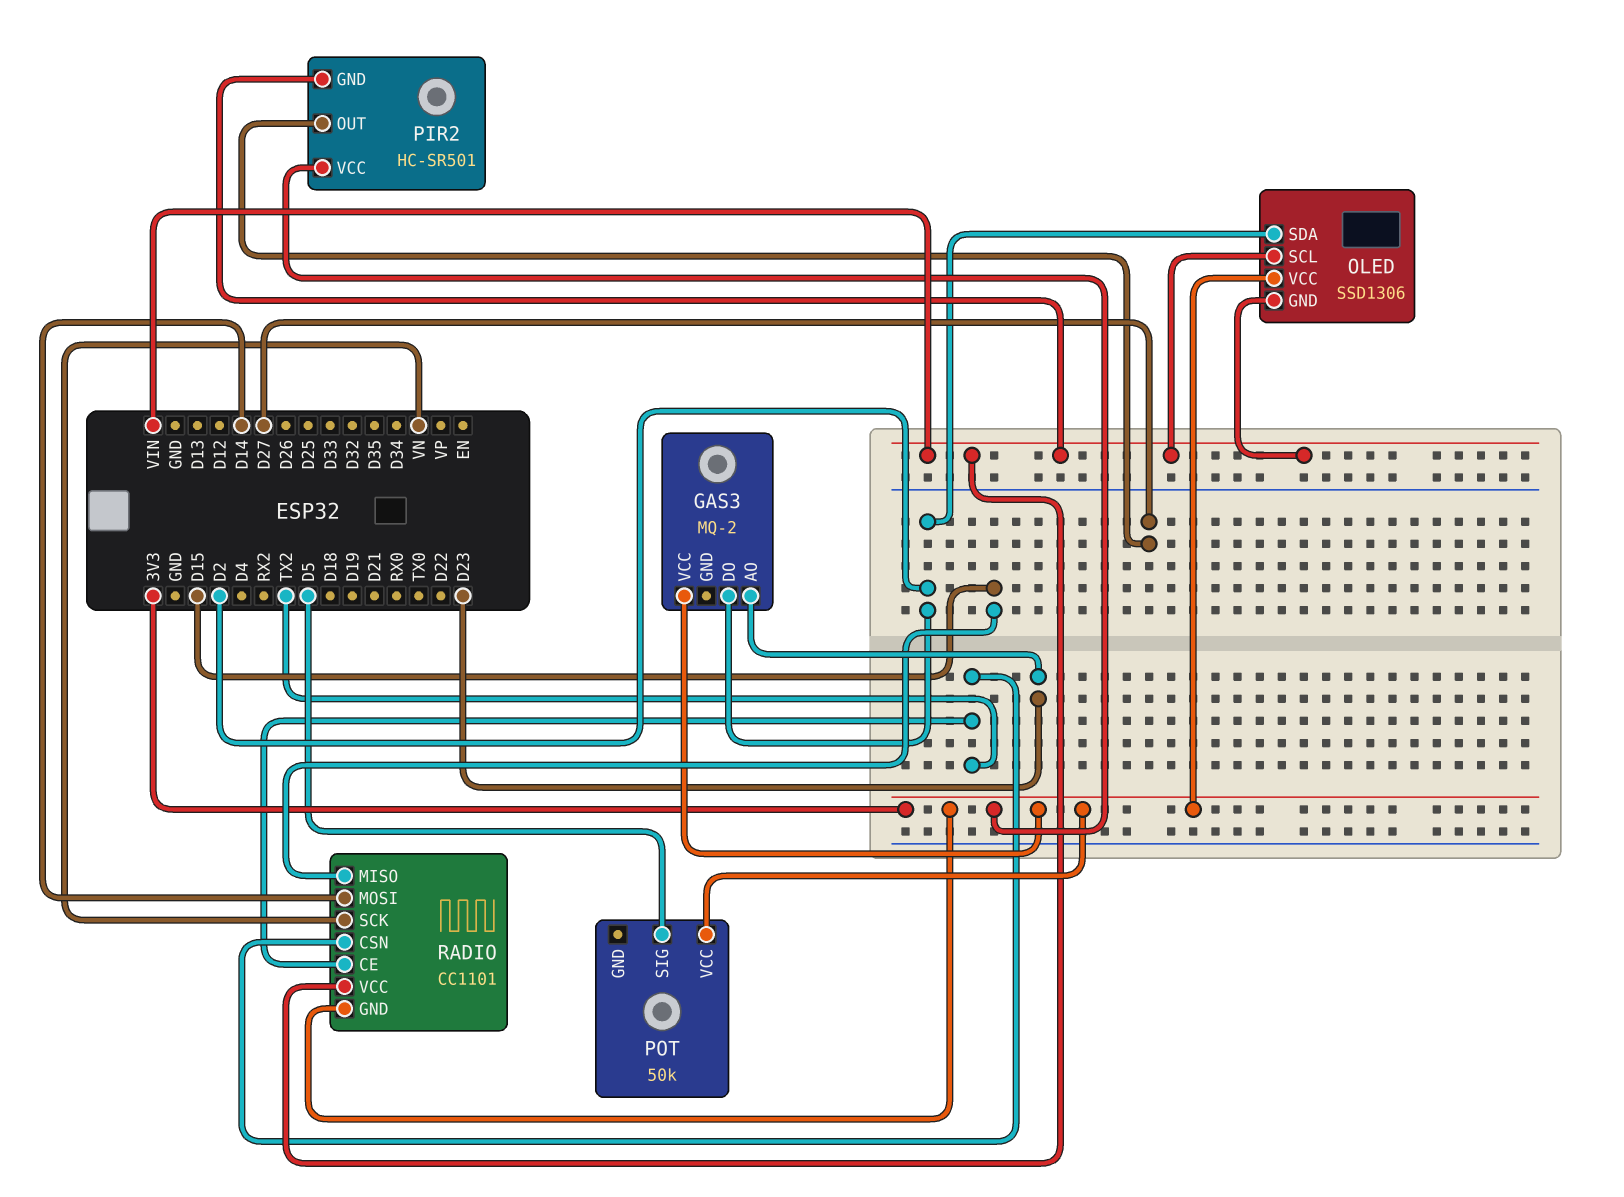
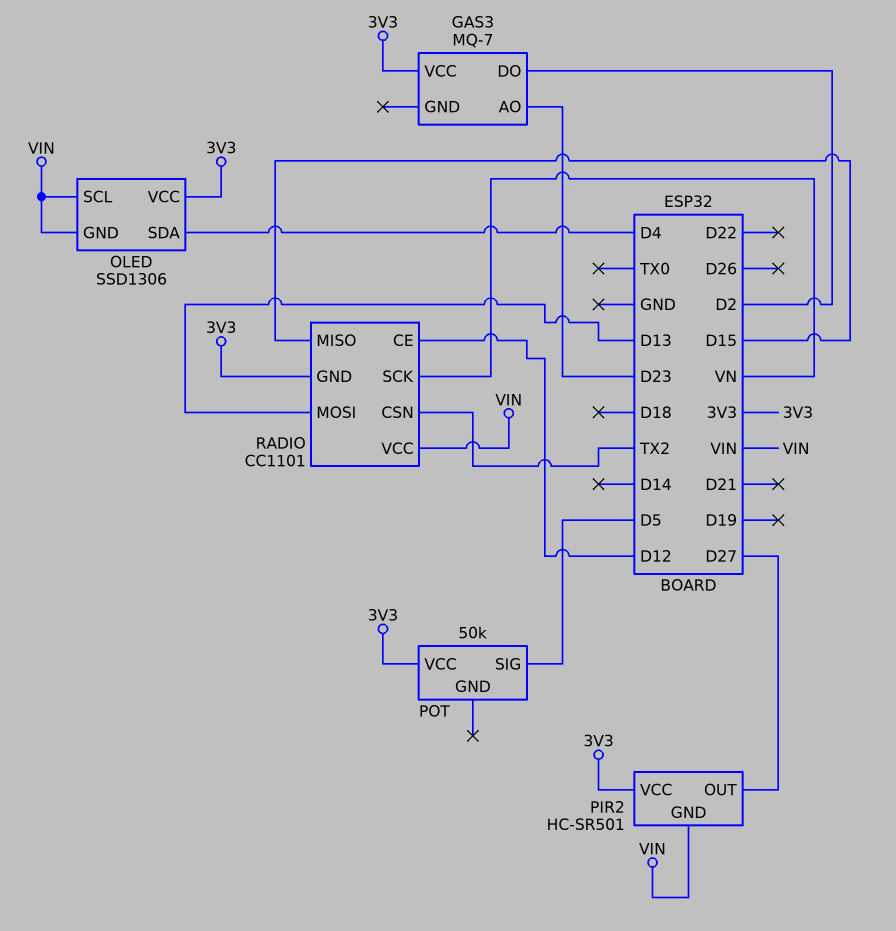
GAS3: MQ-2 -> MQ-7
OLED pin SDA: D2 -> D4
RADIO pin CE: TX2 -> D12
RADIO pin MOSI: D14 -> D13

